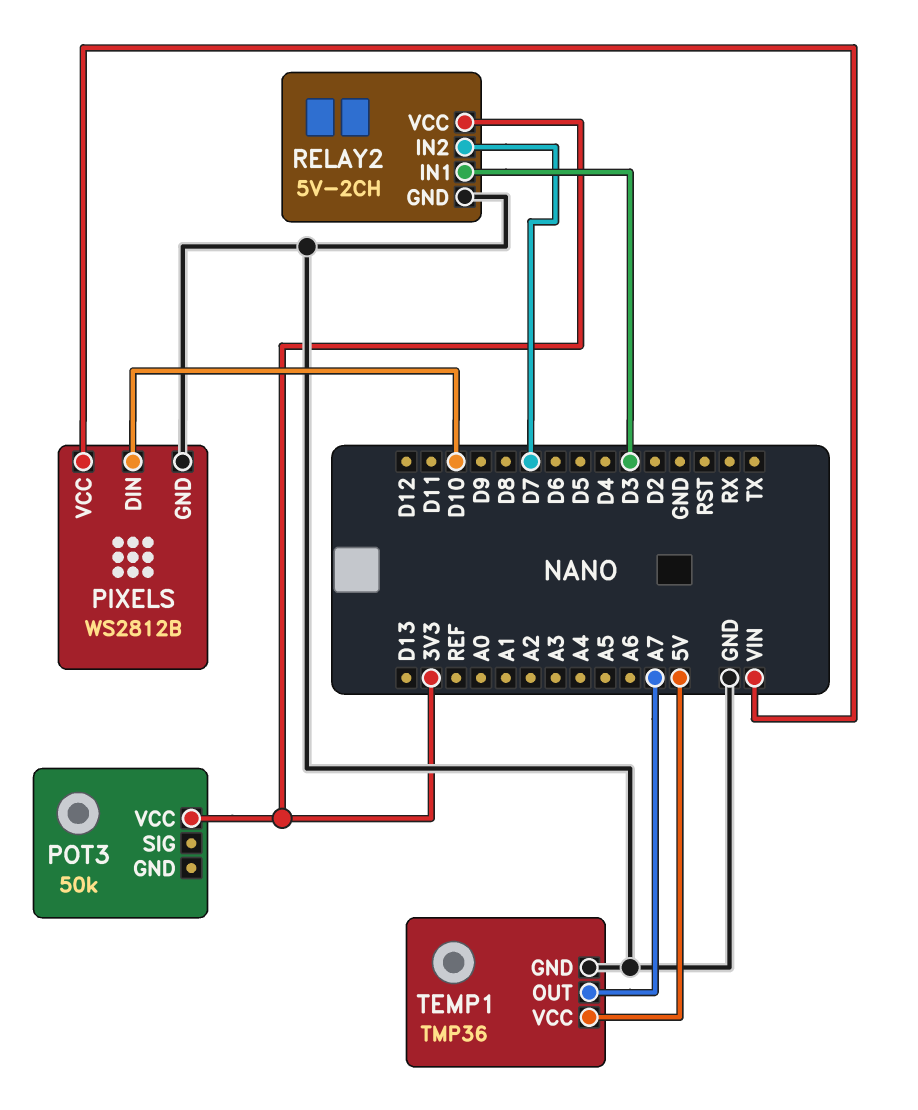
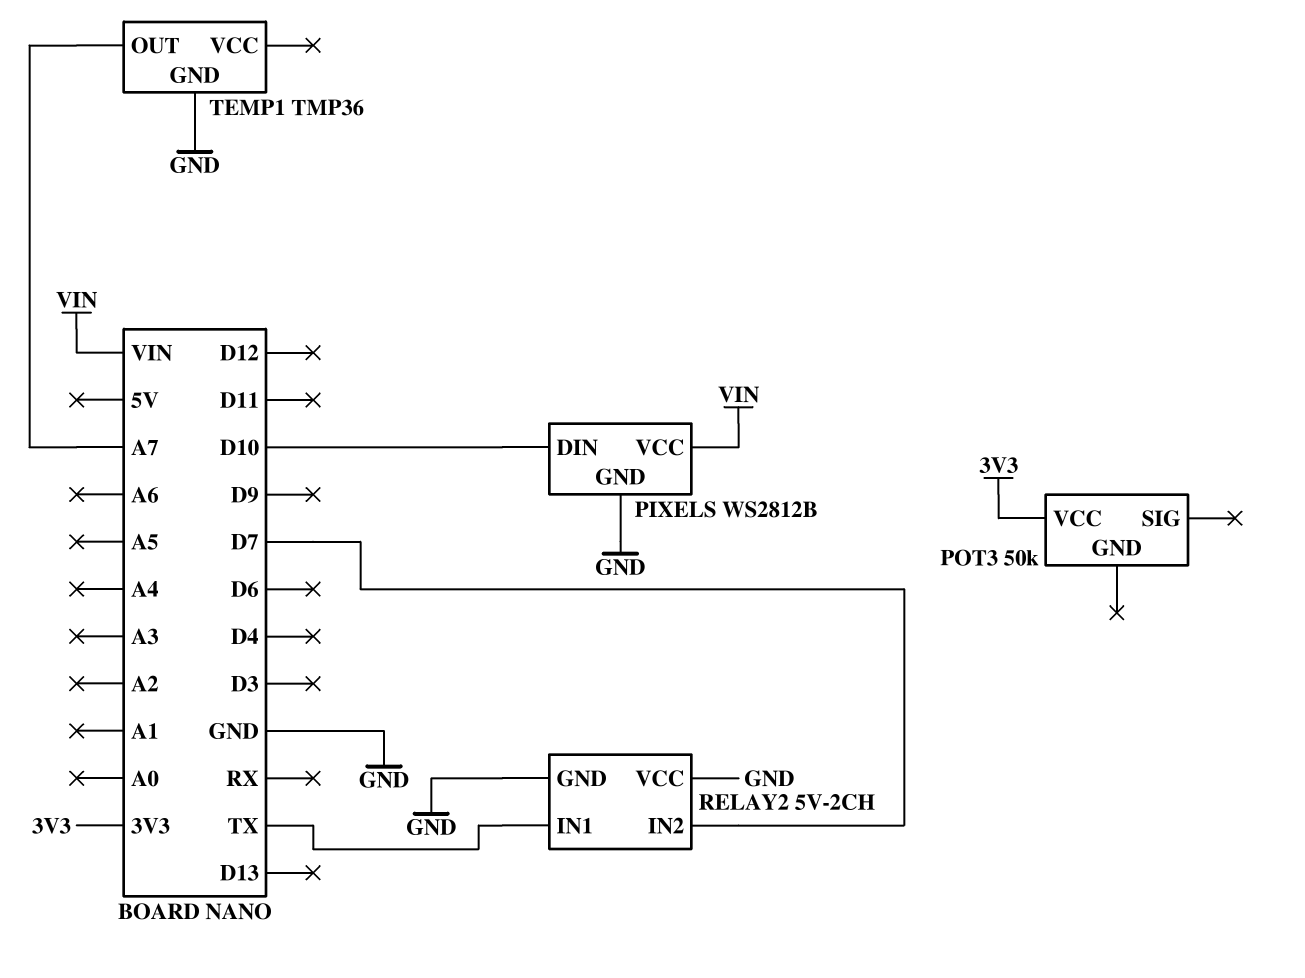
RELAY2 pin IN1: D3 -> TX
RELAY2 pin VCC: 3V3 -> GND
TEMP1 pin VCC: 5V -> none

